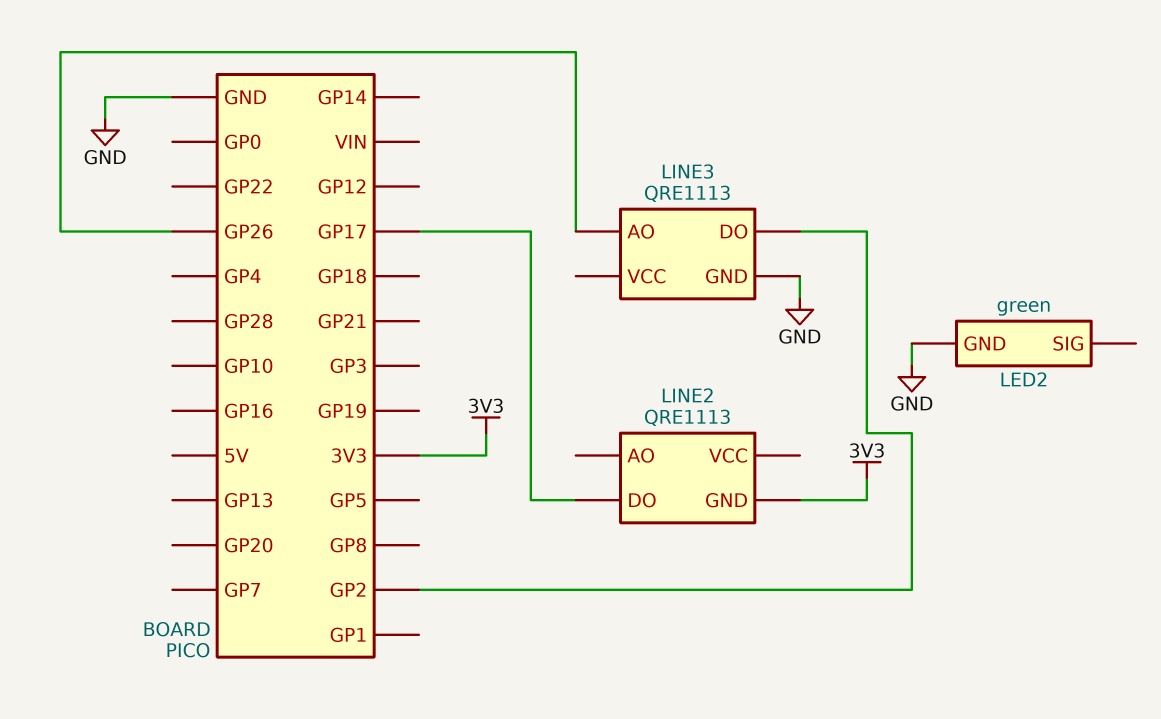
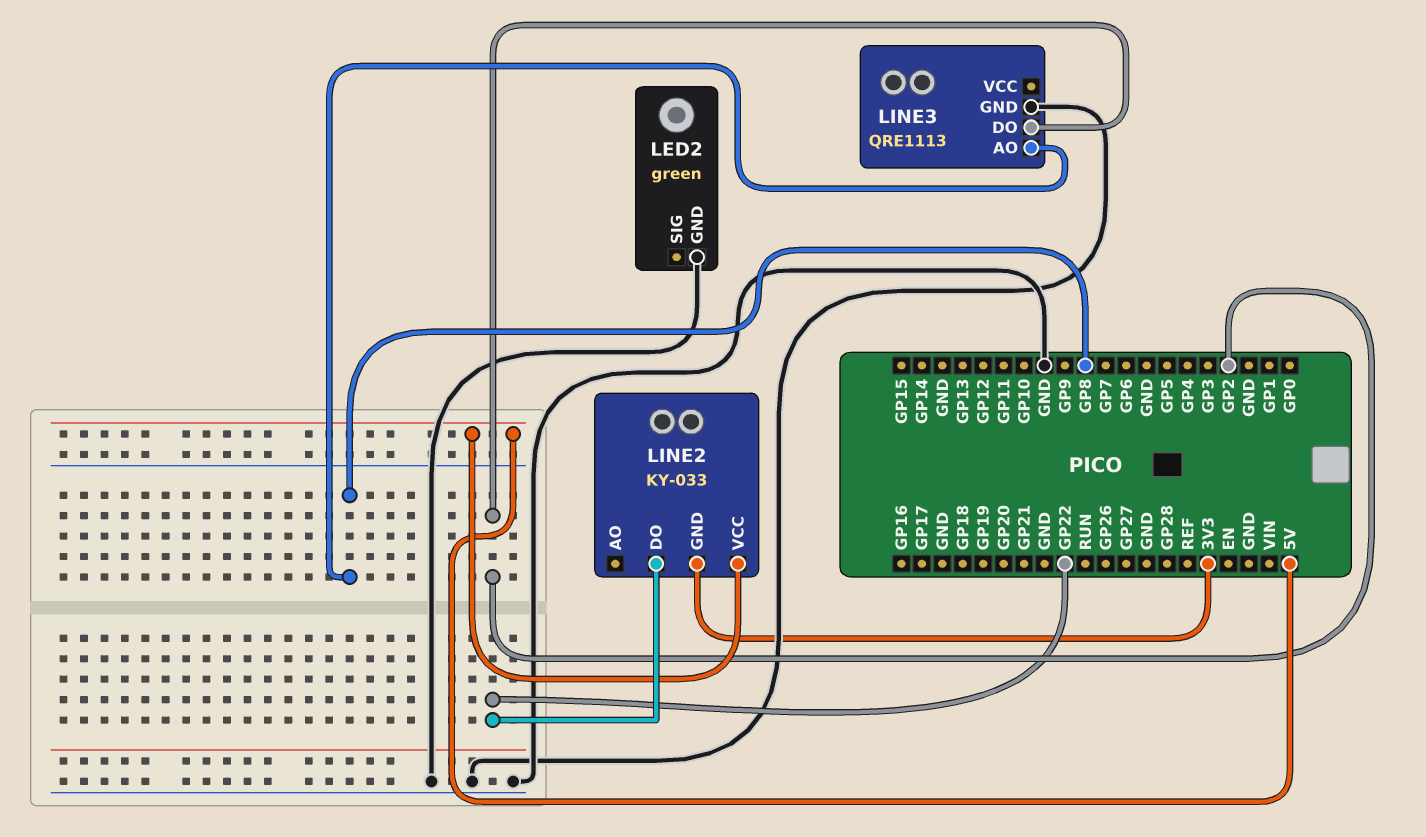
LINE2: QRE1113 -> KY-033
LINE2 pin DO: GP17 -> GP22
LINE2 pin VCC: none -> 5V
LINE3 pin AO: GP26 -> GP8

